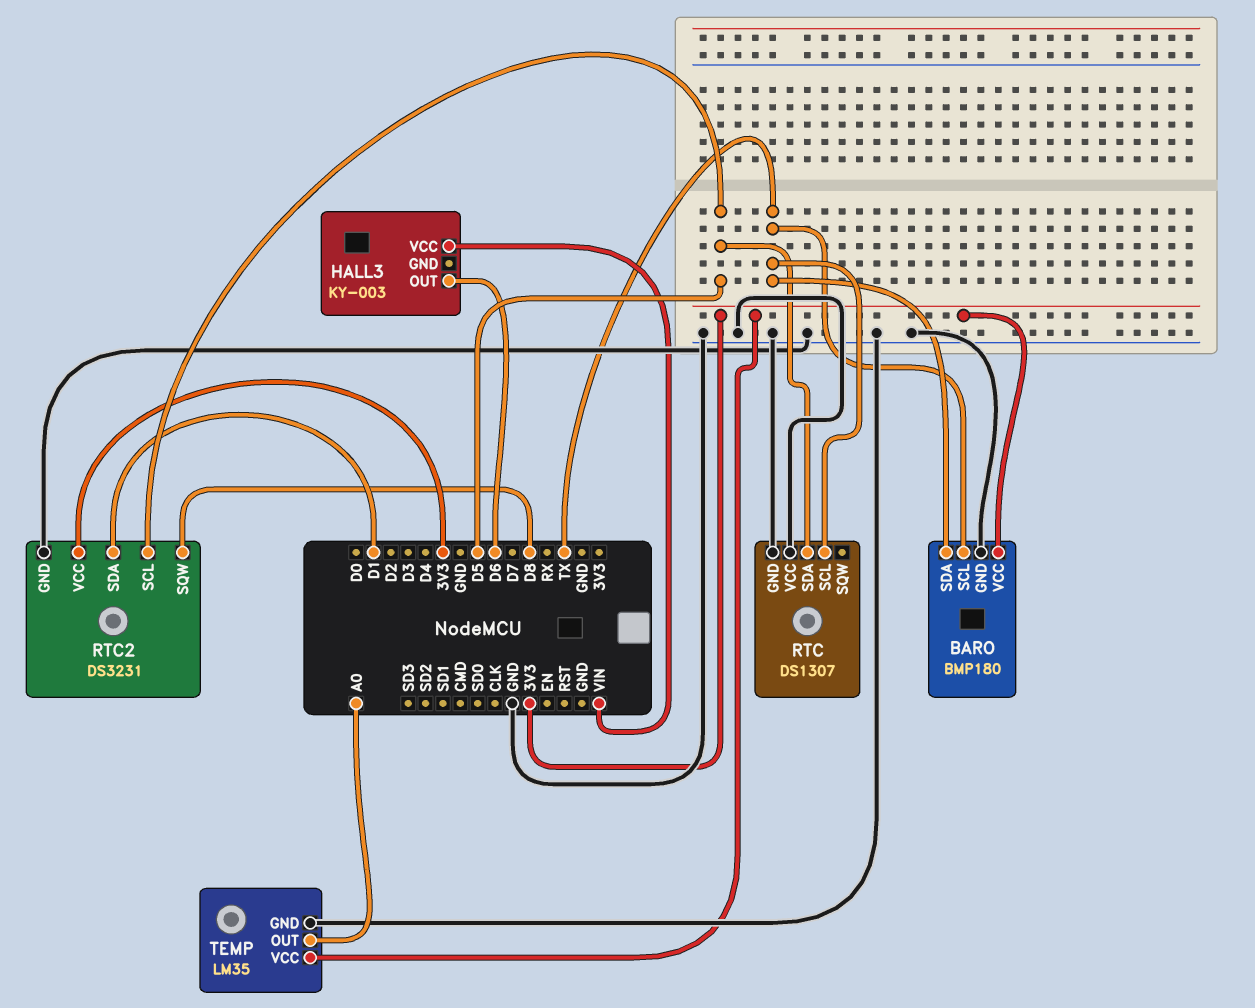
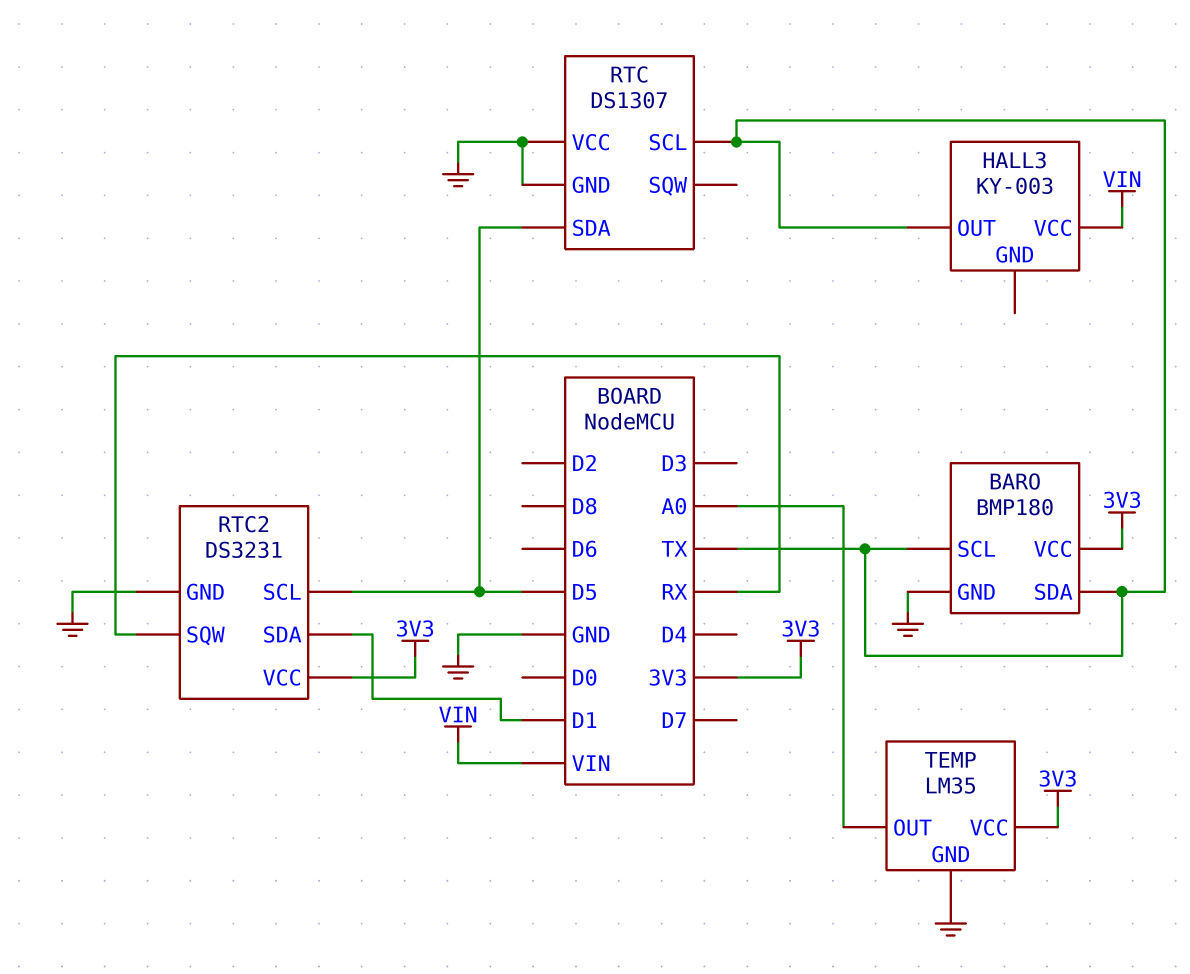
HALL3 pin OUT: D6 -> TX
RTC2 pin SQW: D8 -> RX

